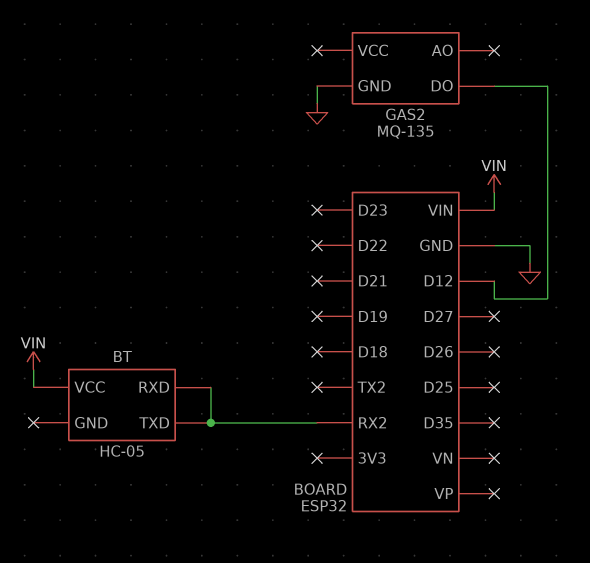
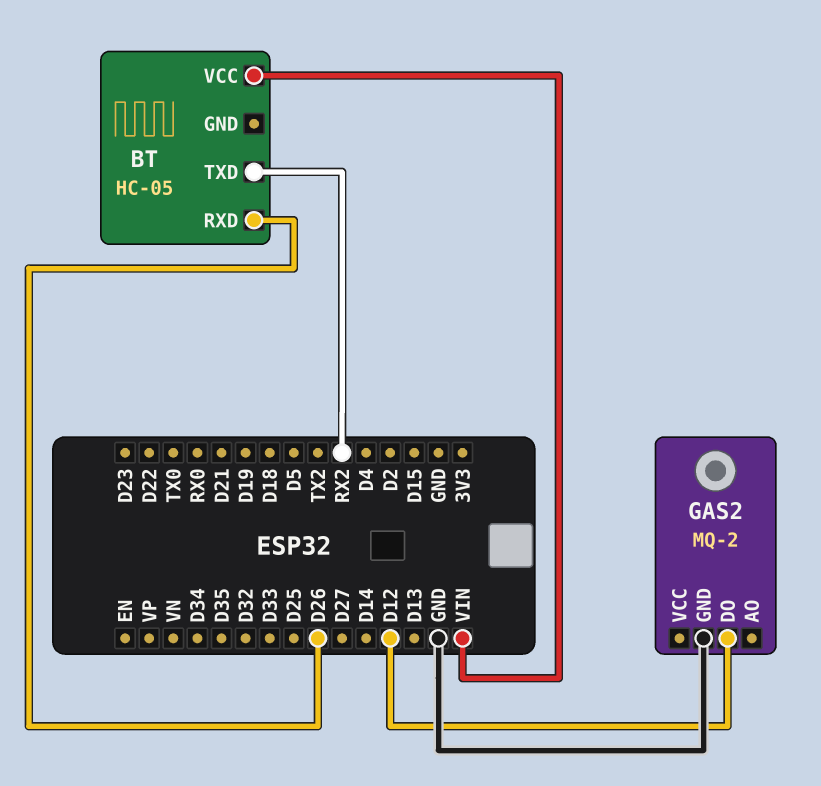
BT pin RXD: RX2 -> D26
GAS2: MQ-135 -> MQ-2

